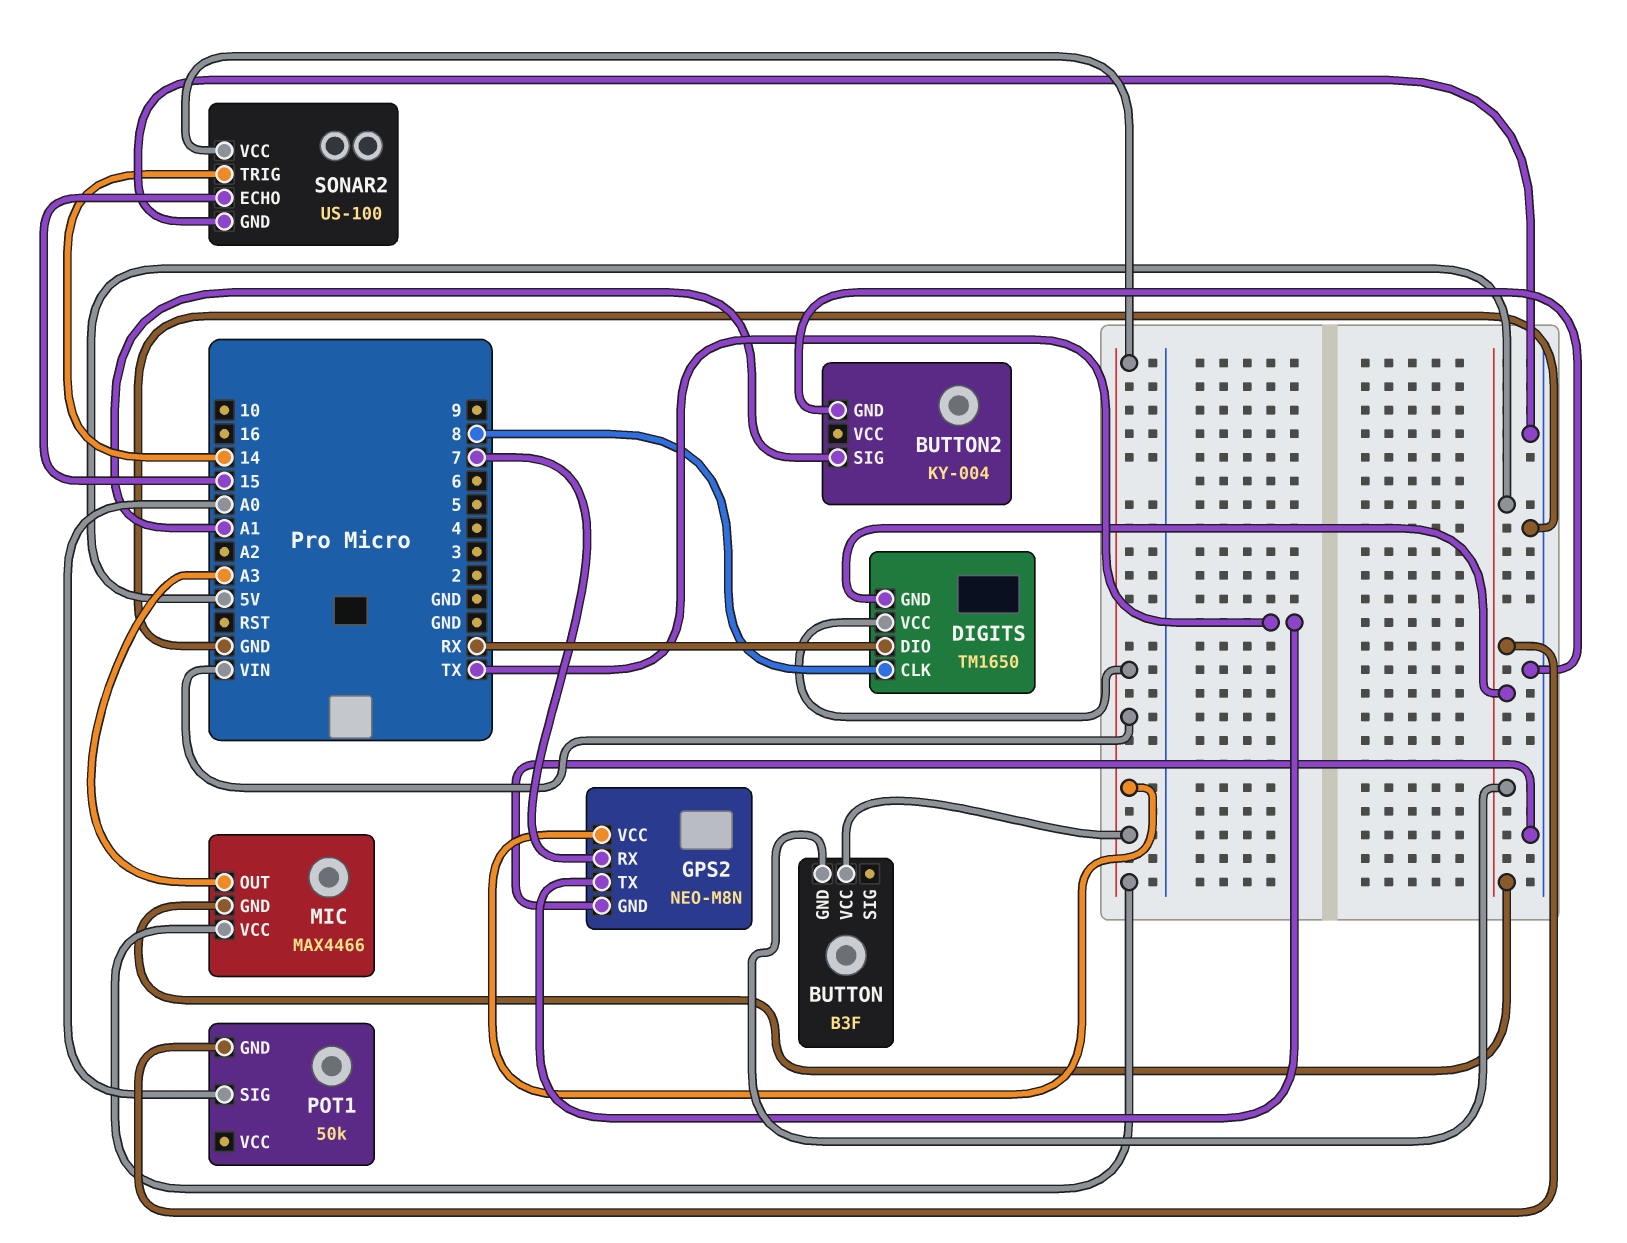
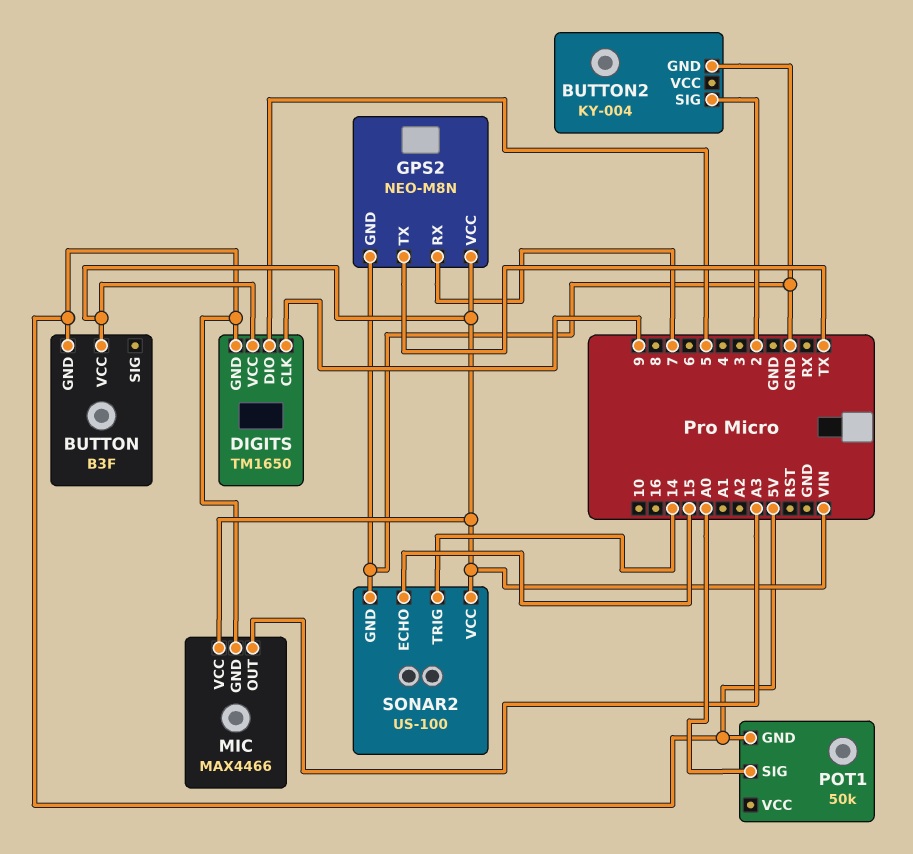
BUTTON2 pin SIG: A1 -> 2
DIGITS pin CLK: 8 -> 9
DIGITS pin DIO: RX -> 5

